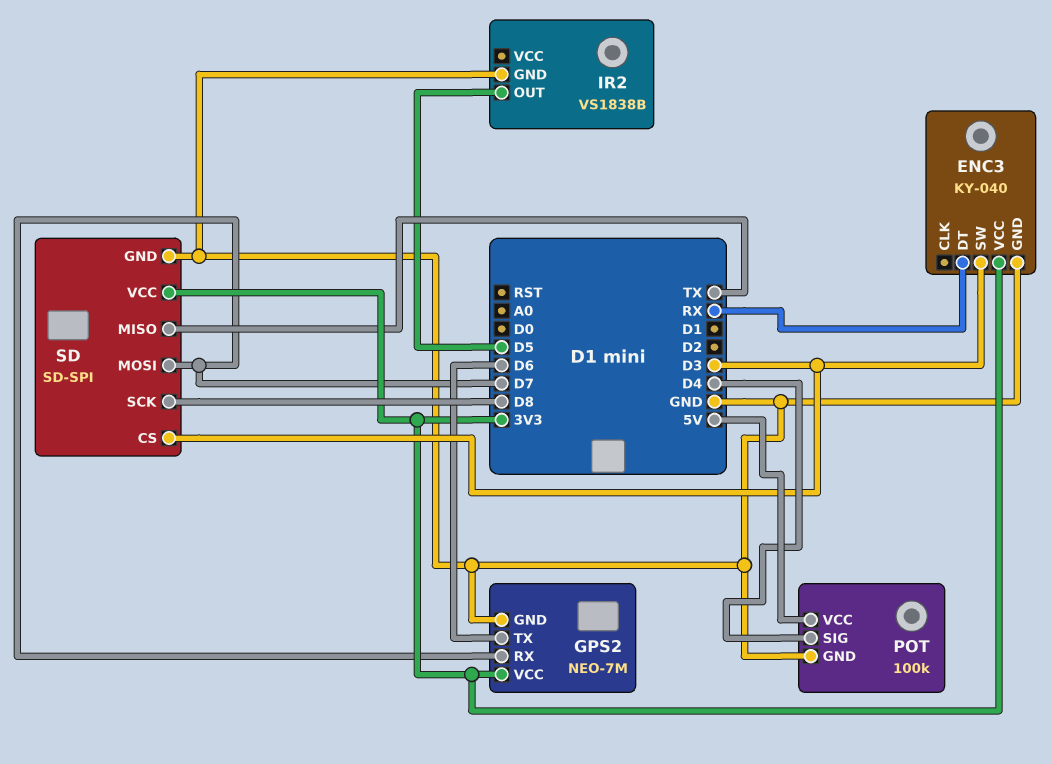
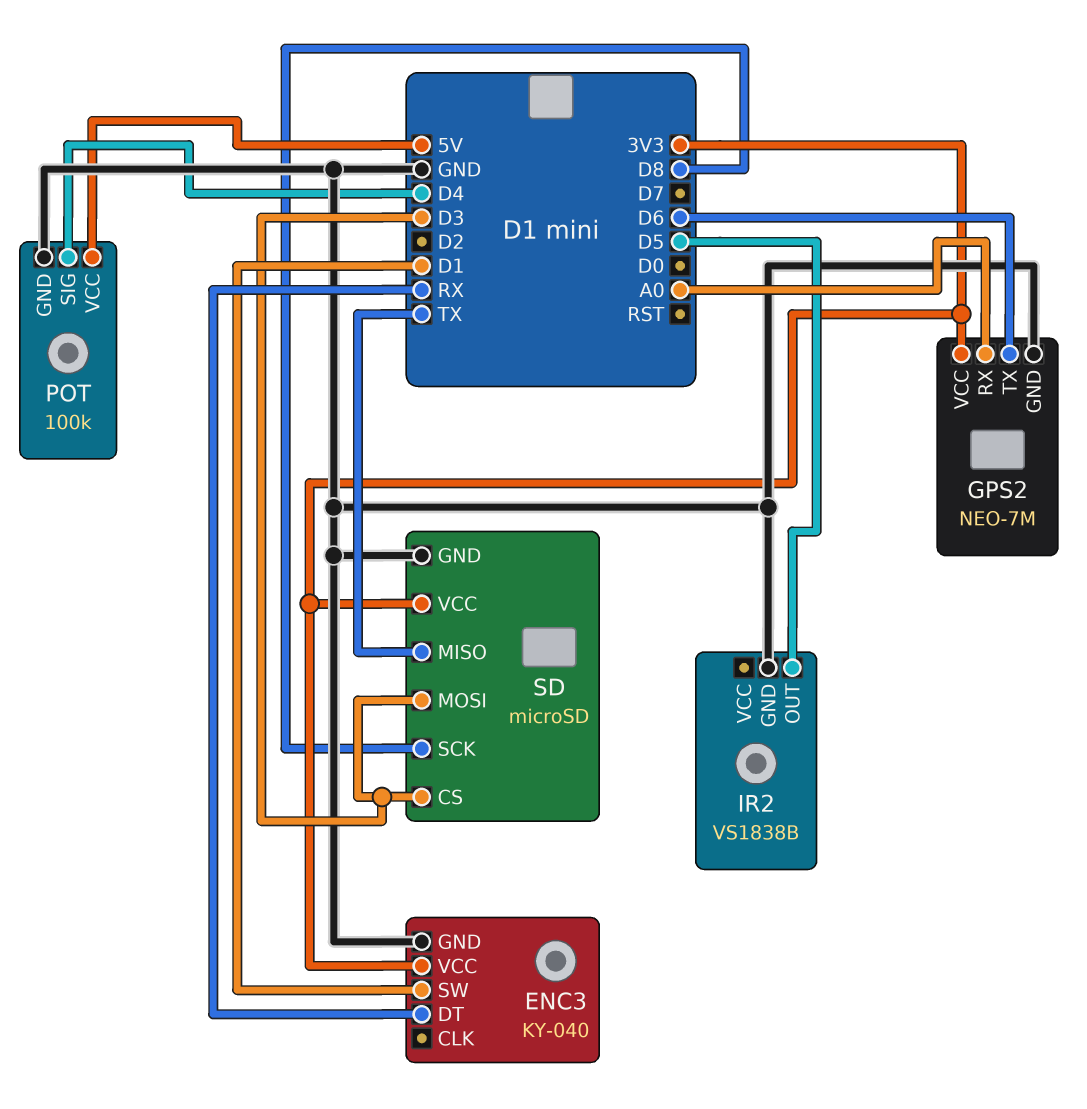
ENC3 pin SW: D3 -> D1
GPS2 pin RX: D7 -> A0
SD: SD-SPI -> microSD
SD pin MOSI: D7 -> D3

